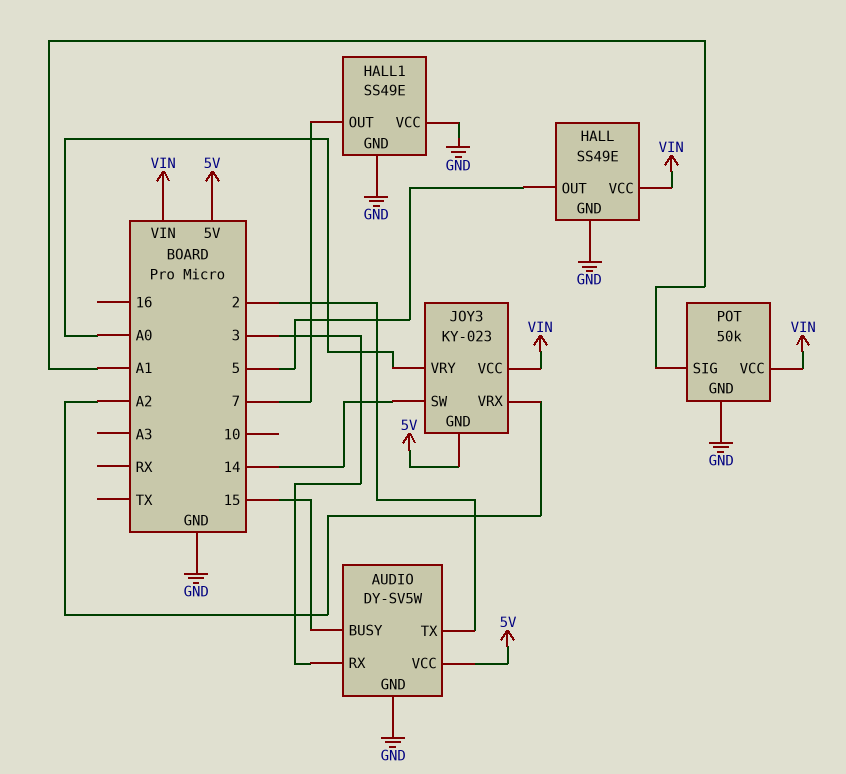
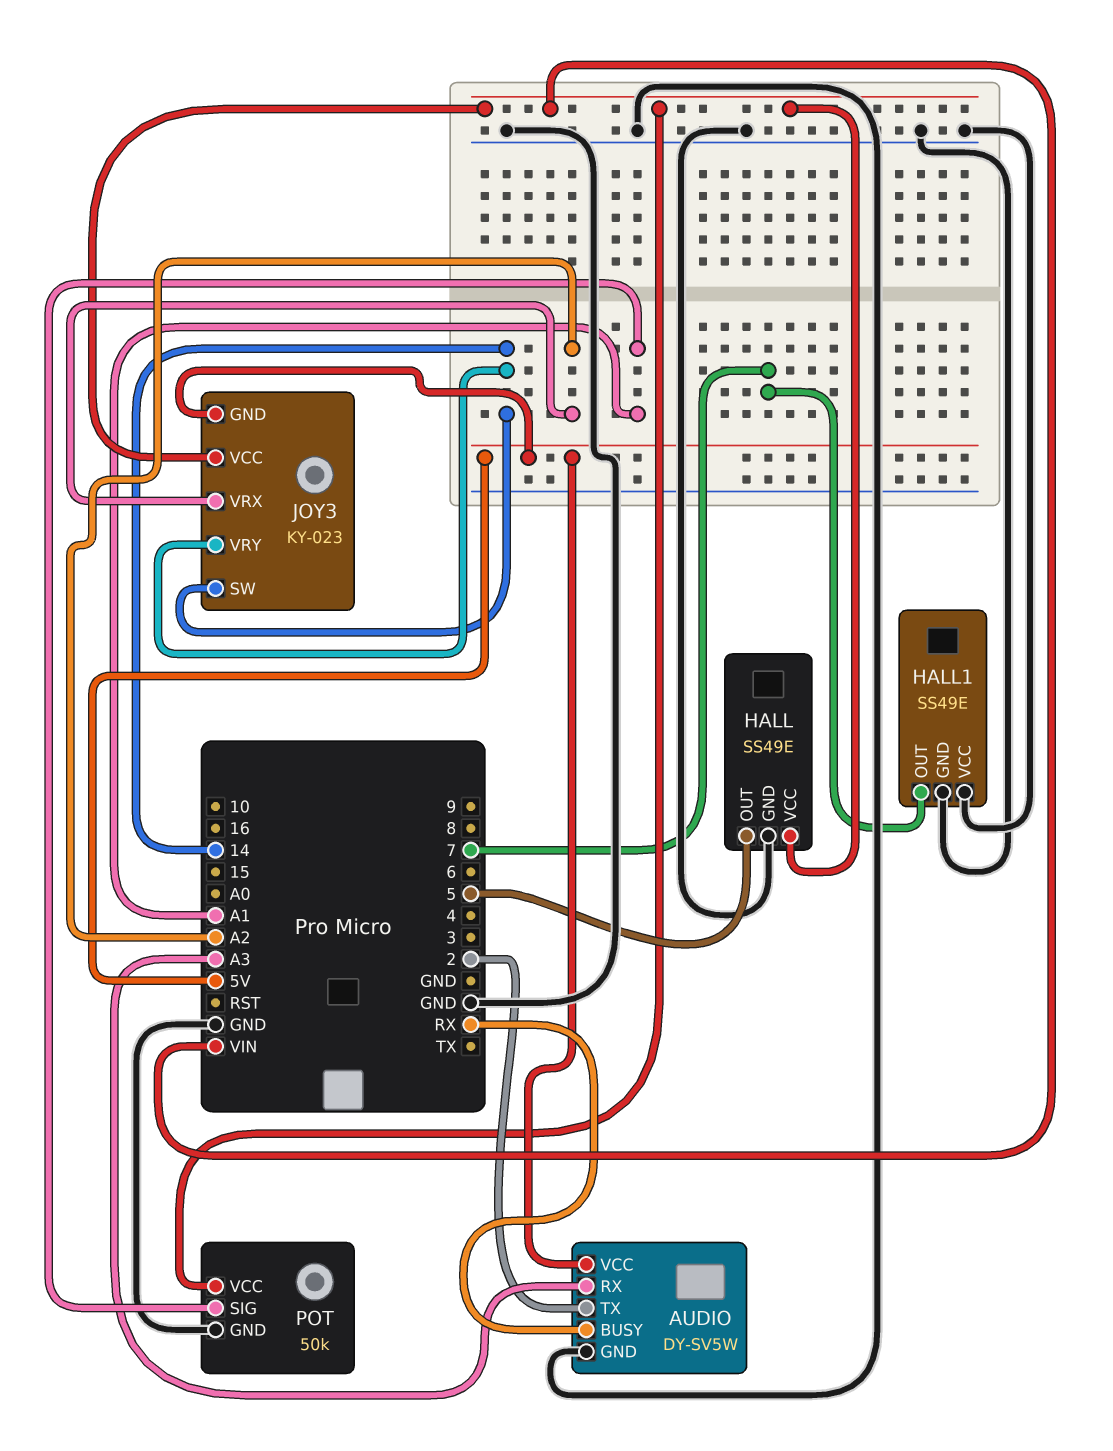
AUDIO pin BUSY: 15 -> RX
AUDIO pin RX: 3 -> A3
JOY3 pin VRY: A0 -> 14

